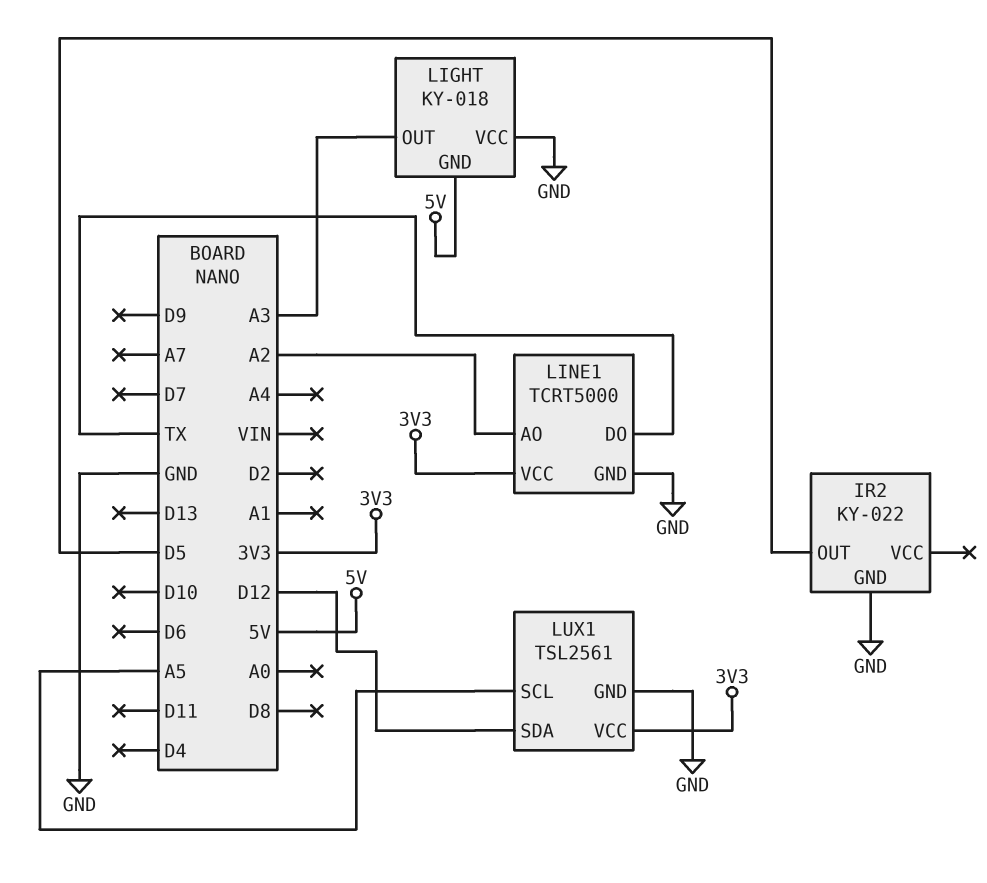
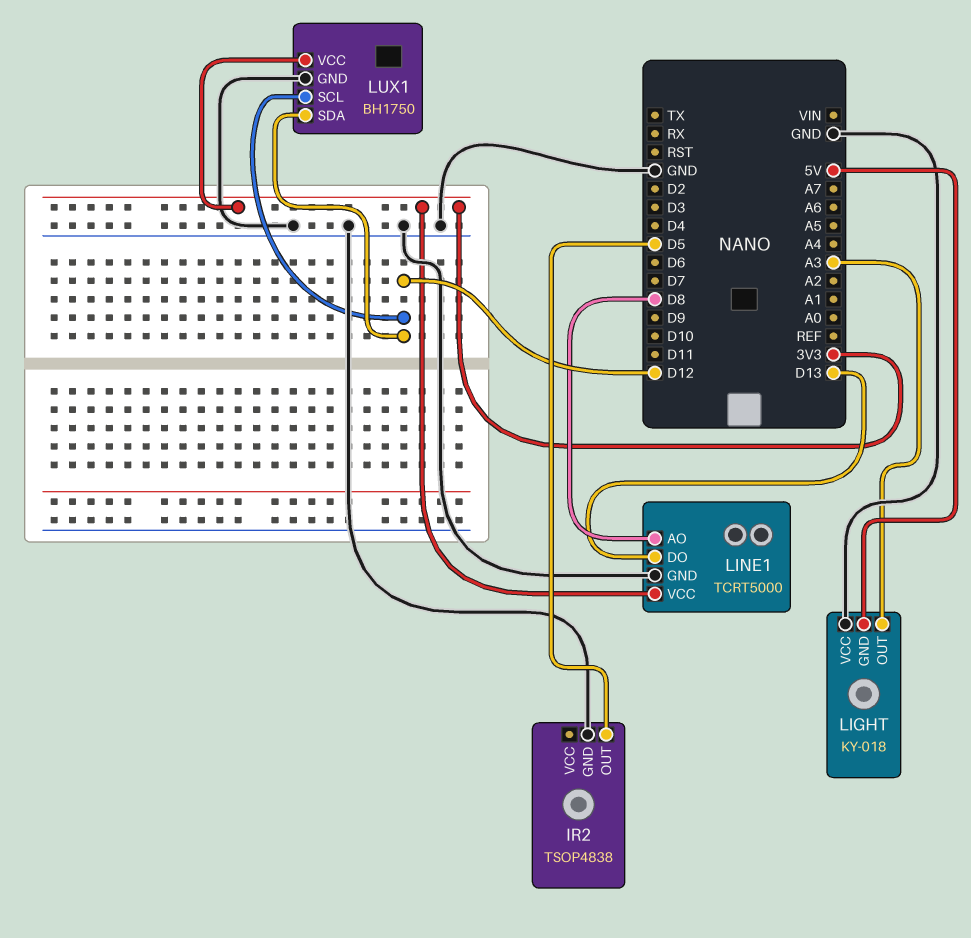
IR2: KY-022 -> TSOP4838
LINE1 pin AO: A2 -> D8
LINE1 pin DO: TX -> D13
LUX1: TSL2561 -> BH1750
LUX1 pin SCL: A5 -> D12

